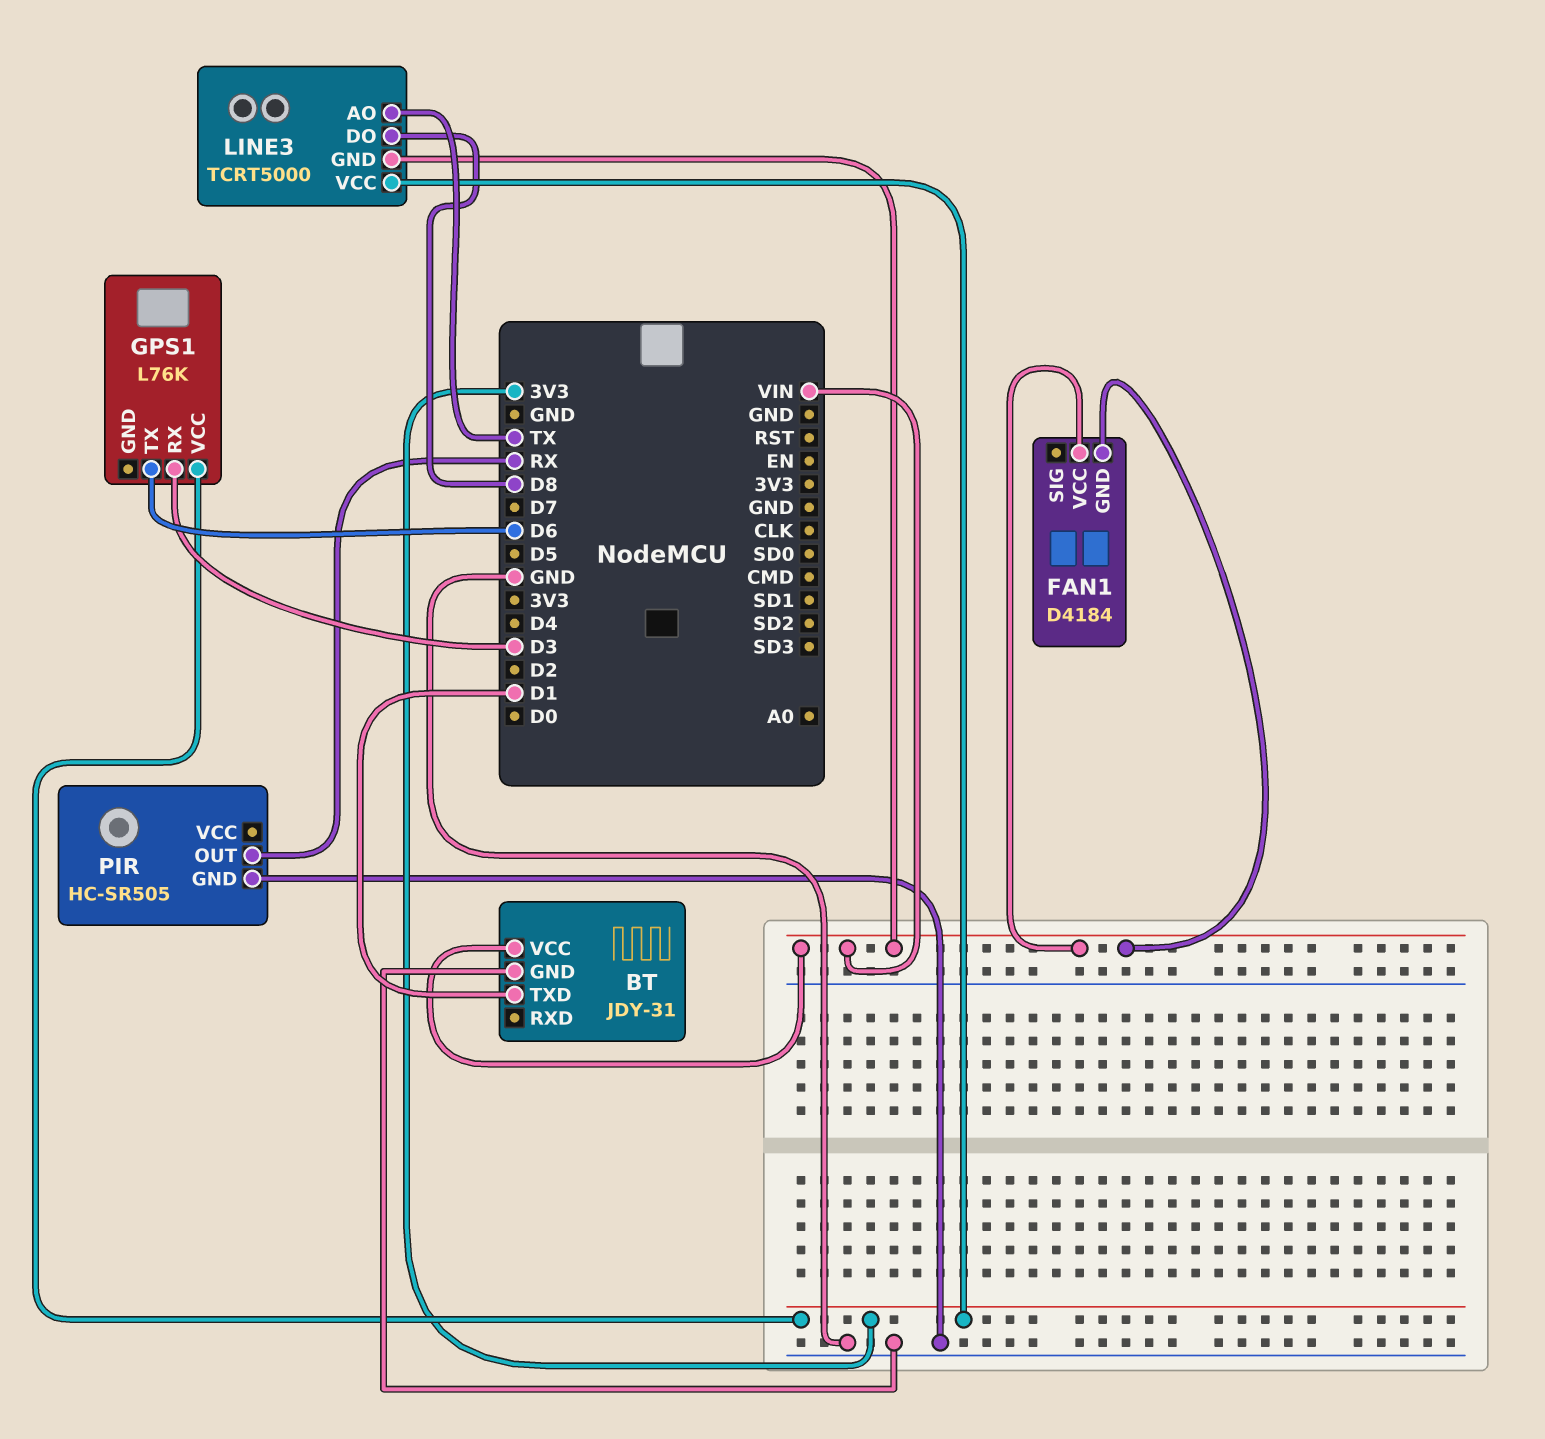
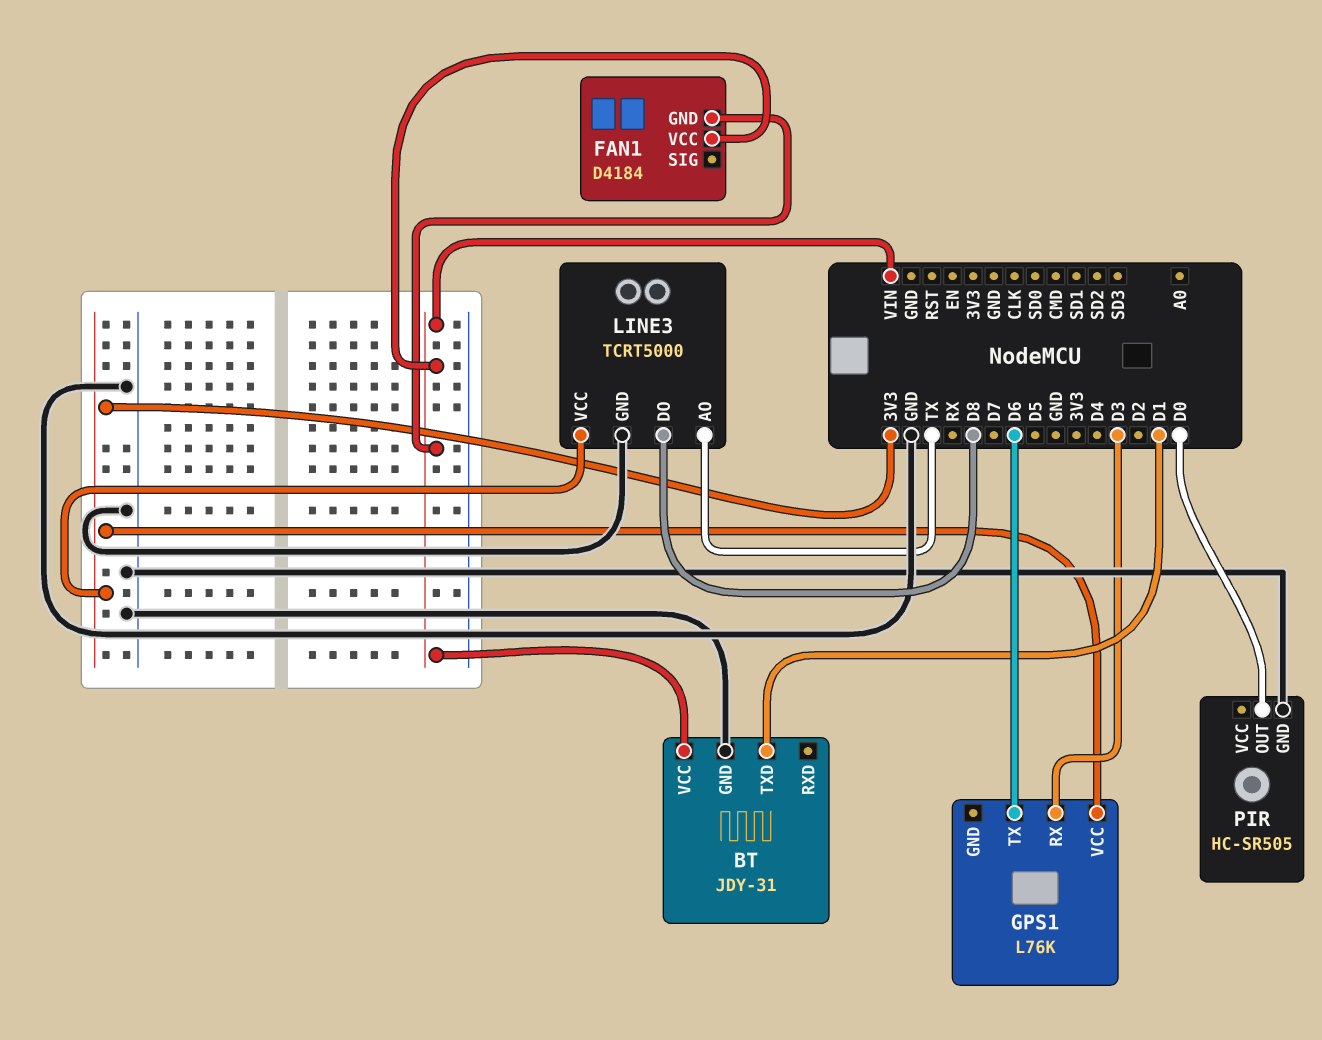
LINE3 pin GND: VIN -> GND
PIR pin OUT: RX -> D0

